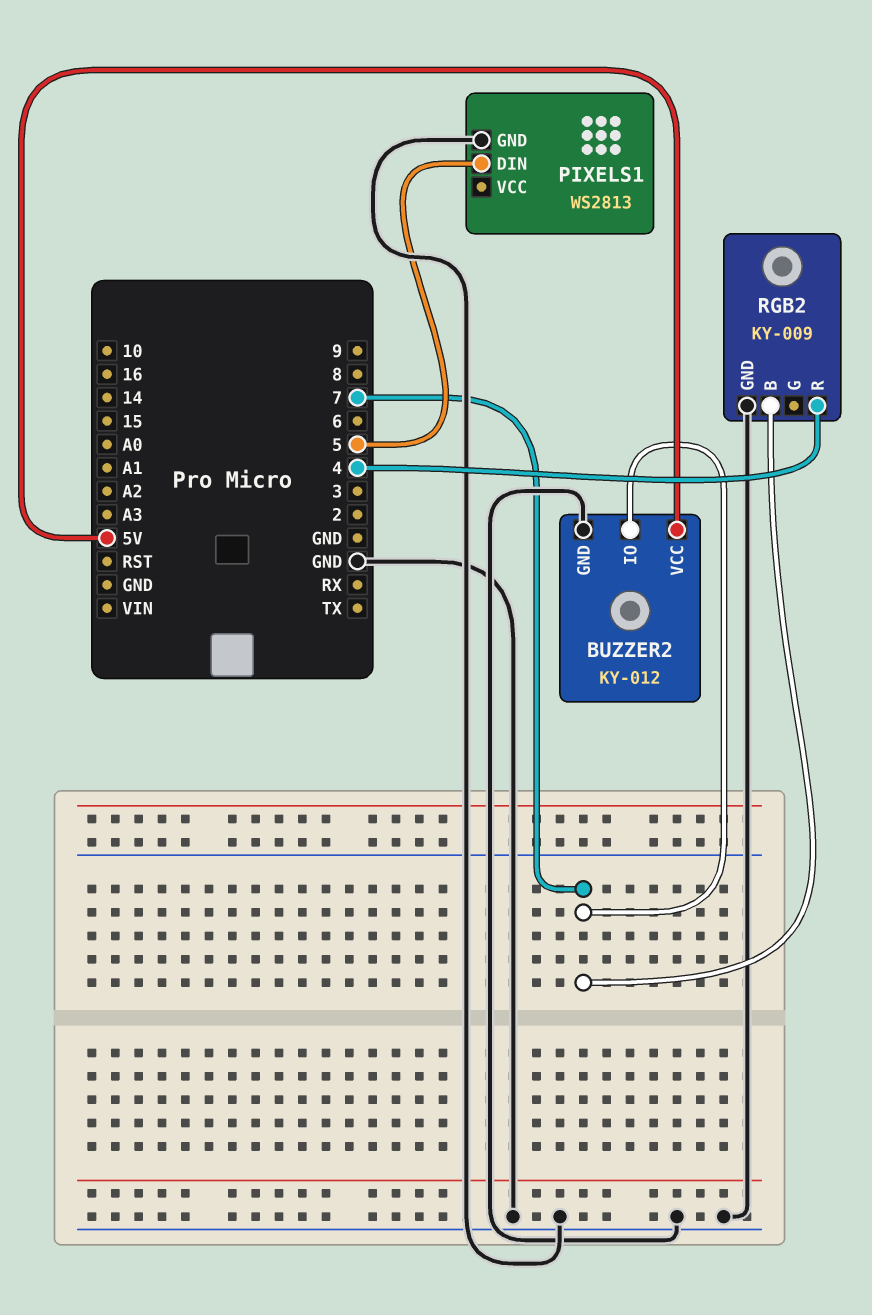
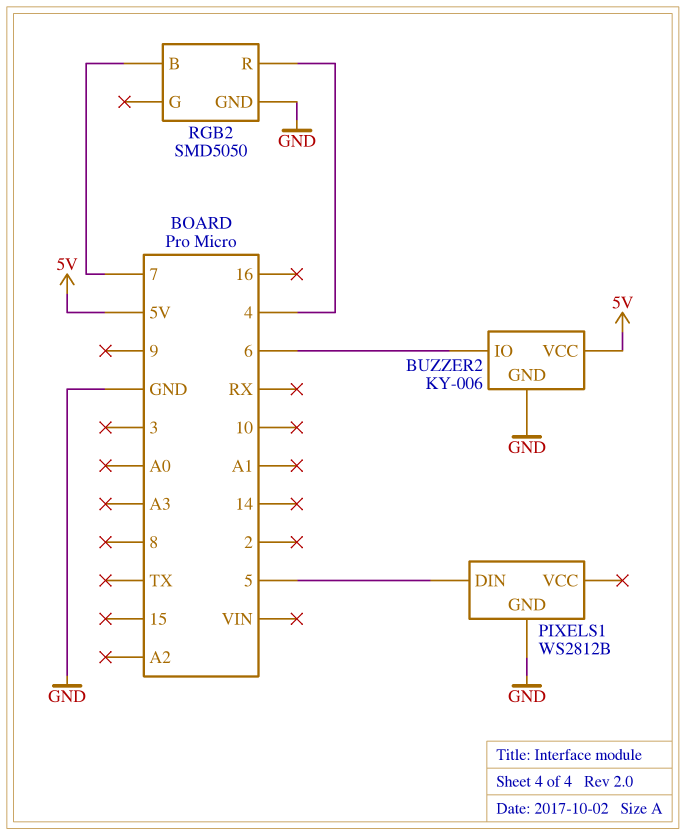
BUZZER2: KY-012 -> KY-006
BUZZER2 pin IO: 7 -> 6
PIXELS1: WS2813 -> WS2812B
RGB2: KY-009 -> SMD5050

